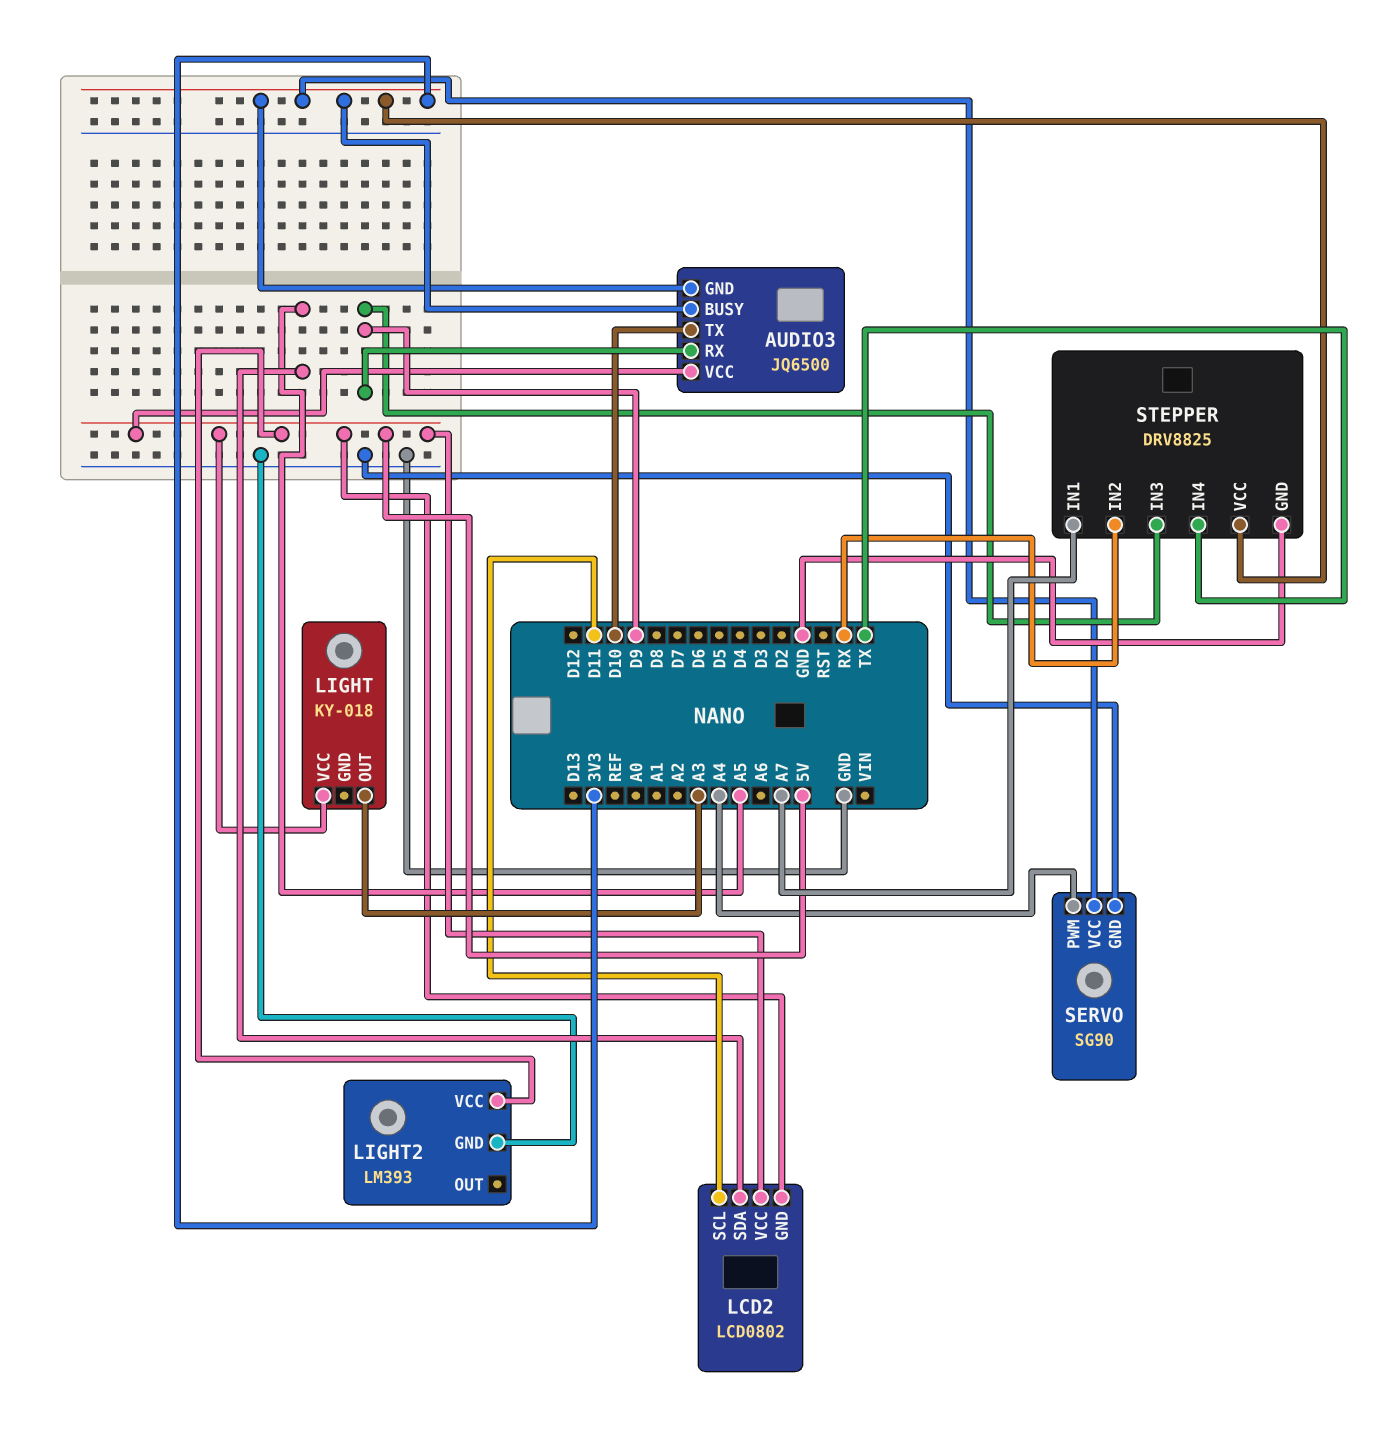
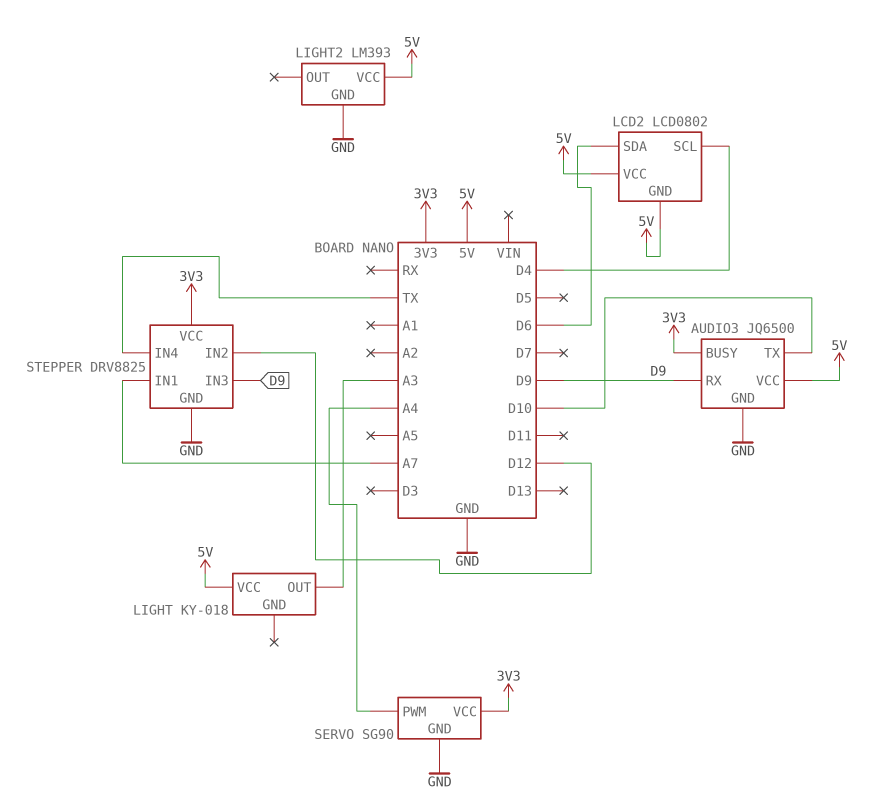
AUDIO3 pin GND: 3V3 -> GND
LCD2 pin SCL: D11 -> D4
LCD2 pin SDA: A5 -> D6
STEPPER pin IN2: RX -> D12

